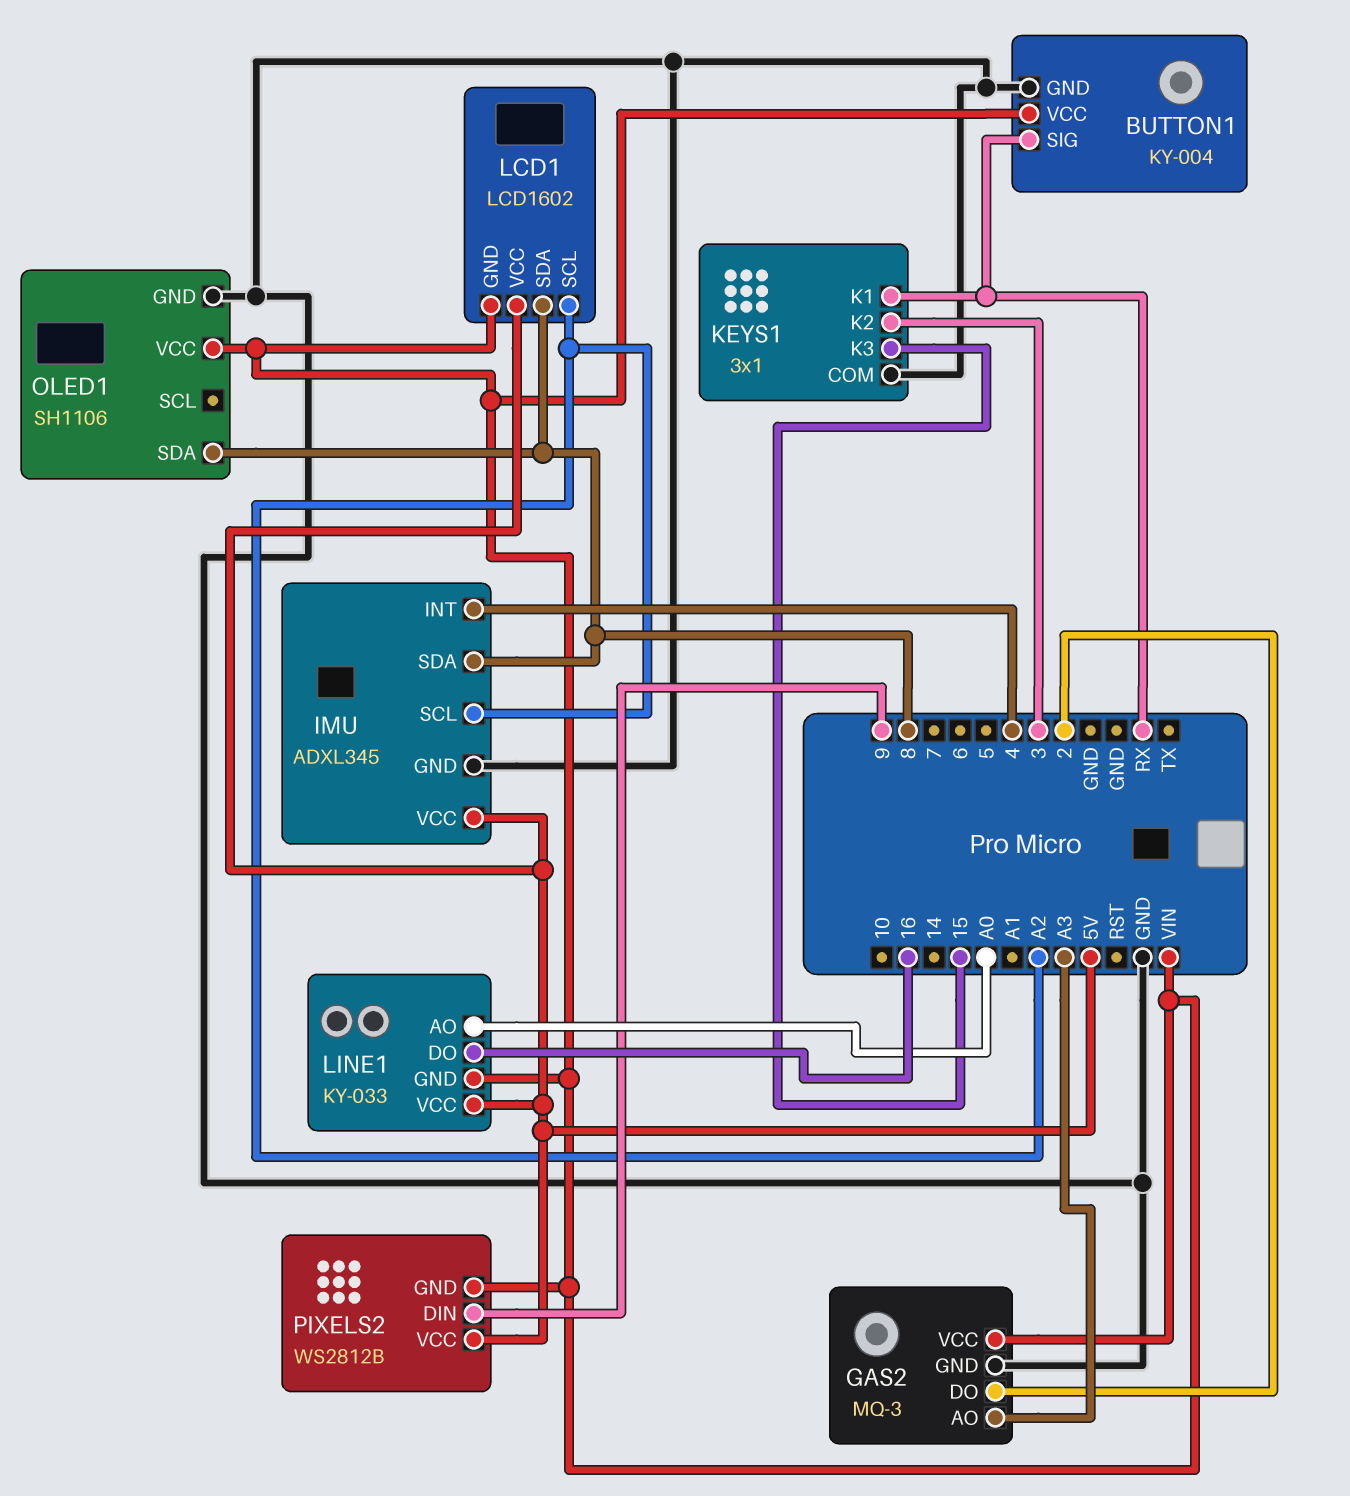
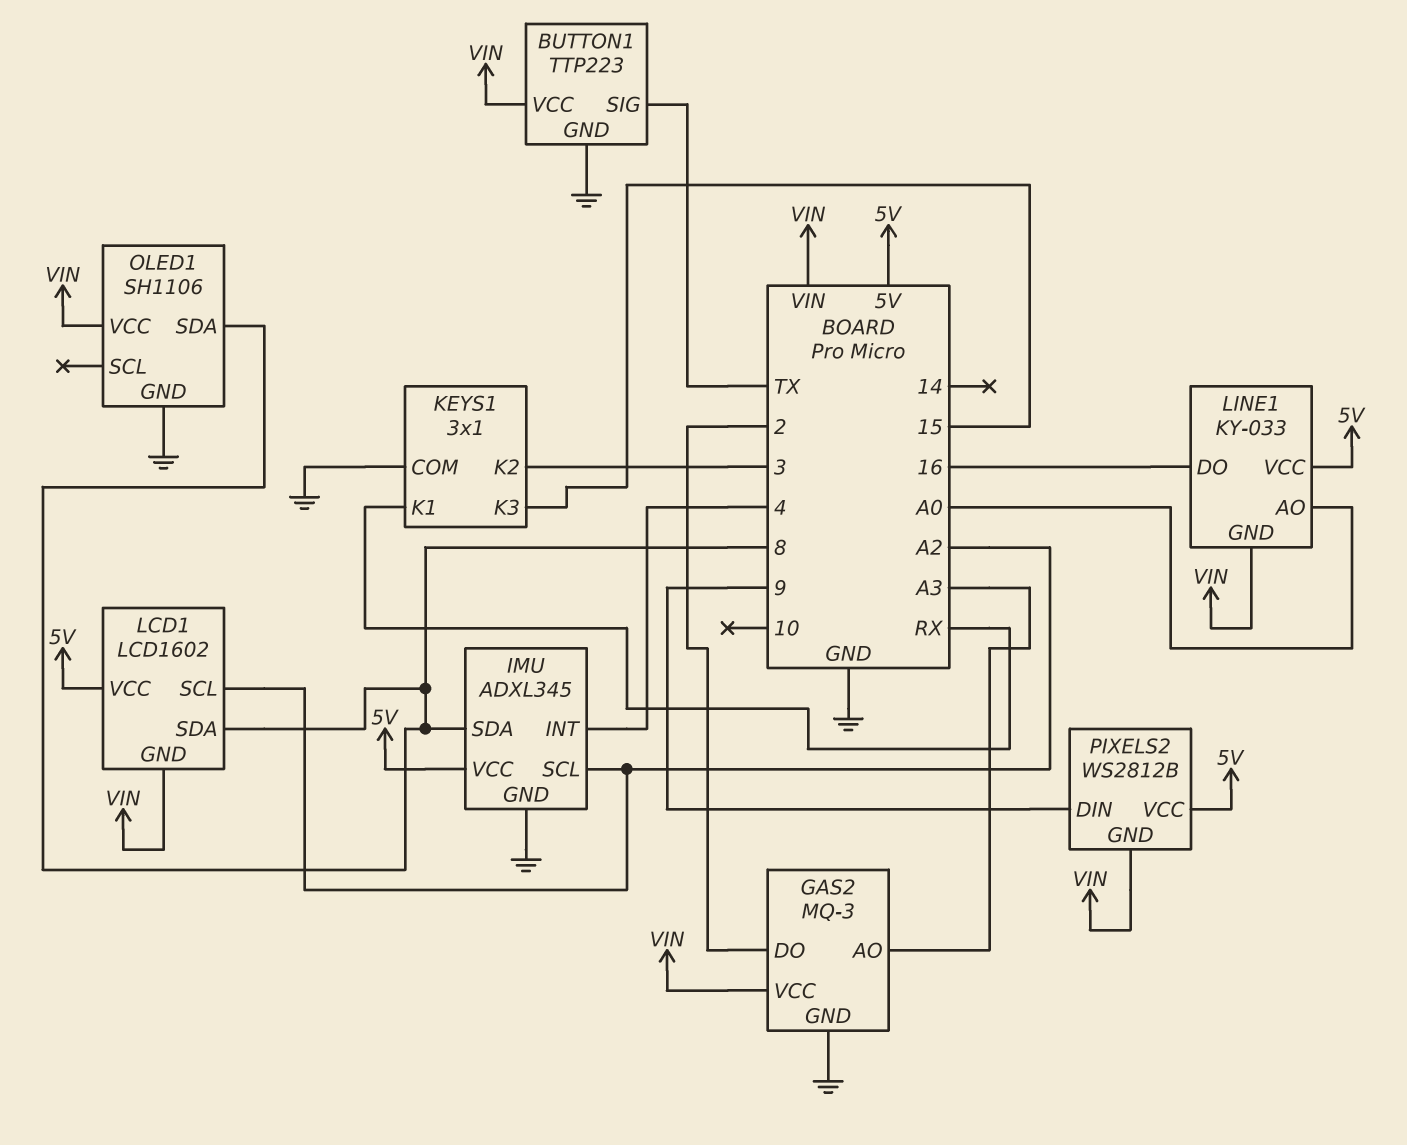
BUTTON1: KY-004 -> TTP223
BUTTON1 pin SIG: RX -> TX

